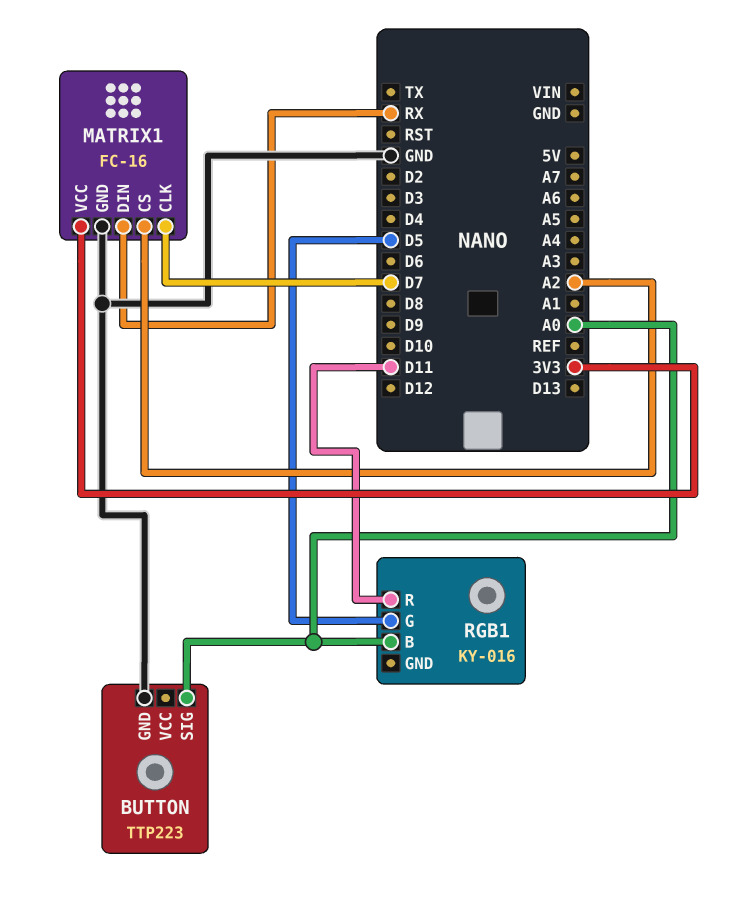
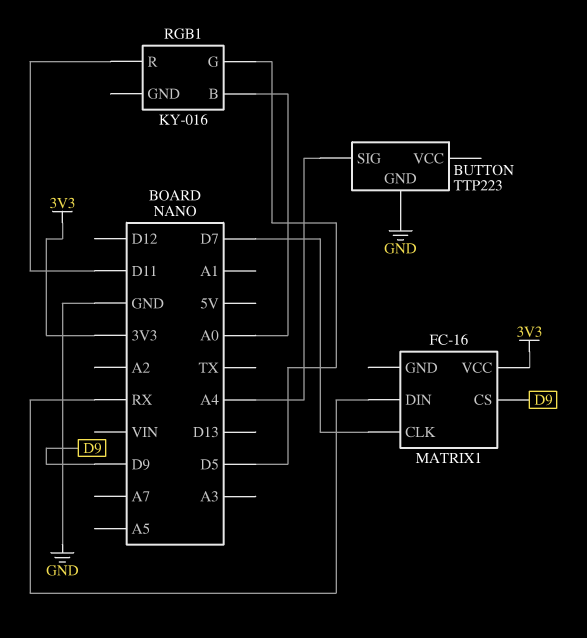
BUTTON pin SIG: A0 -> A4
MATRIX1 pin CS: A2 -> D9
MATRIX1 pin GND: GND -> none

